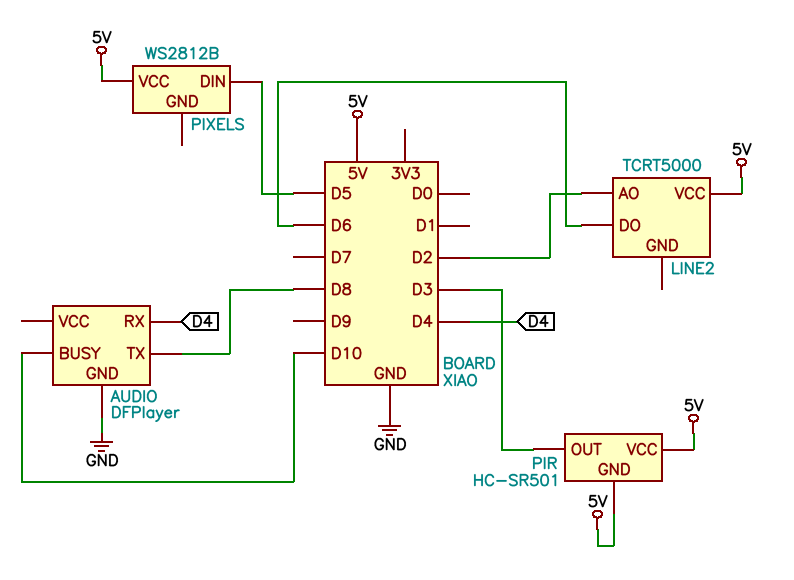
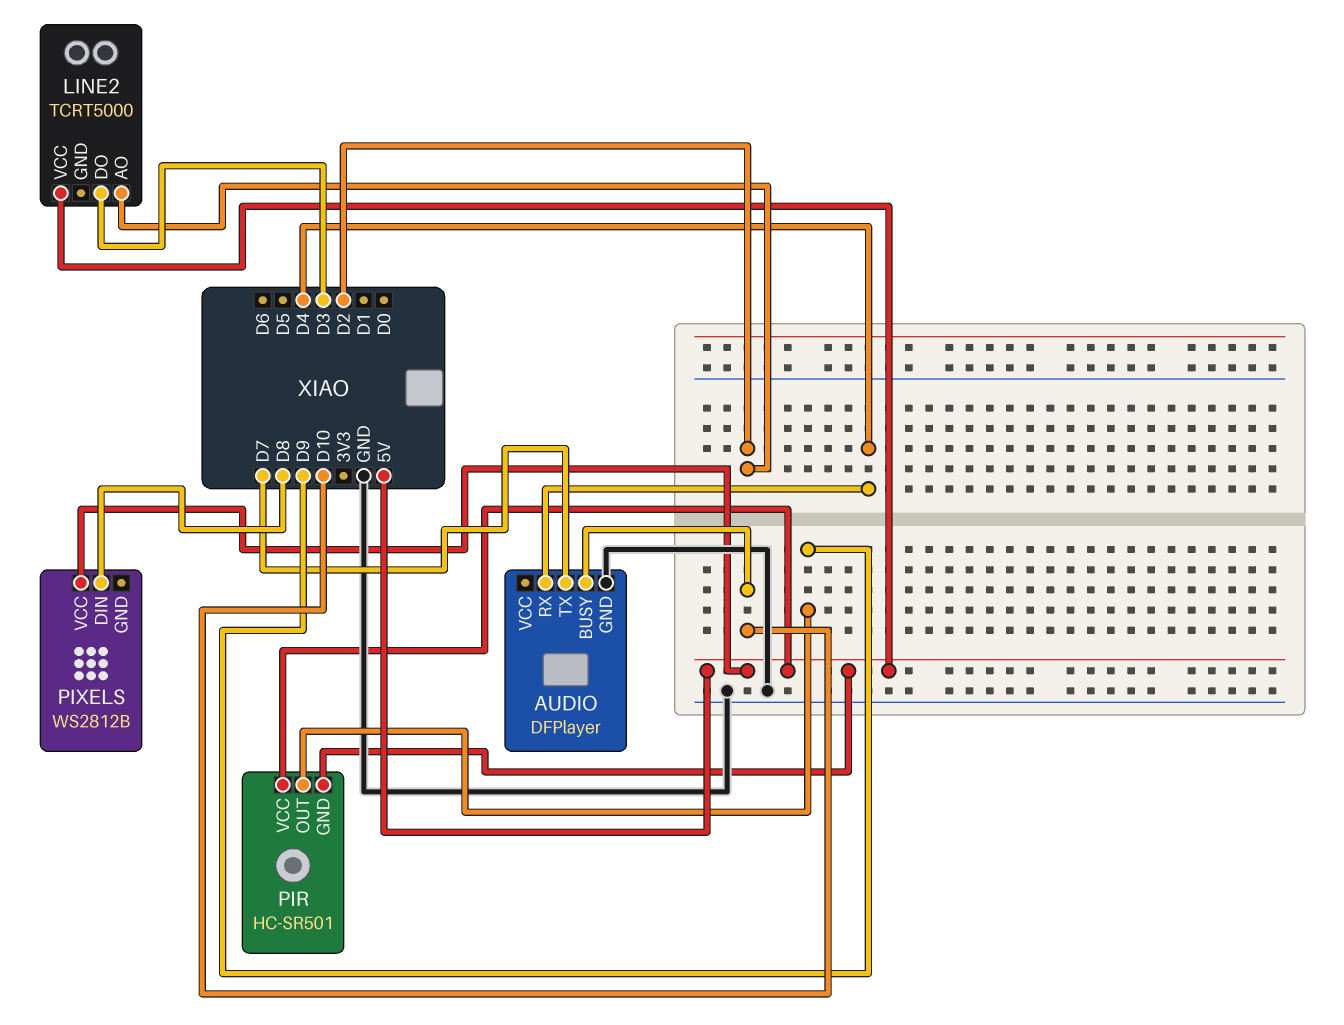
AUDIO pin TX: D8 -> D7
LINE2 pin DO: D6 -> D3
PIR pin OUT: D3 -> D9
PIXELS pin DIN: D5 -> D8

